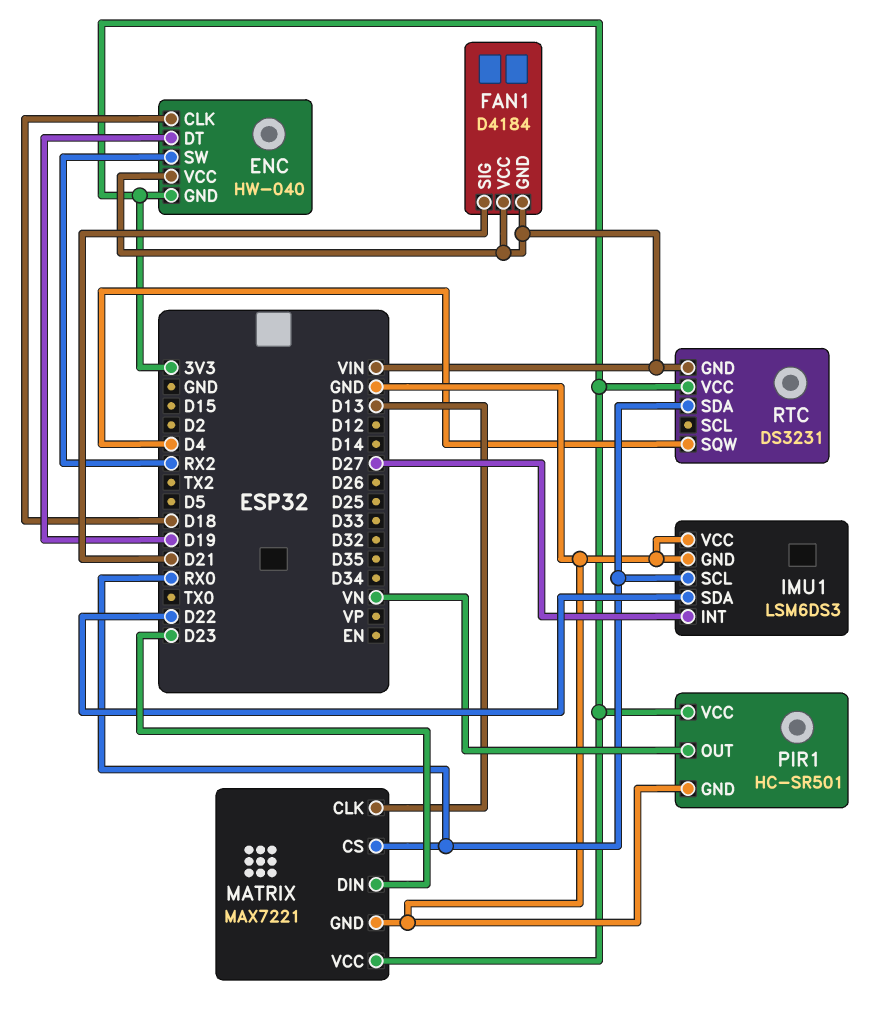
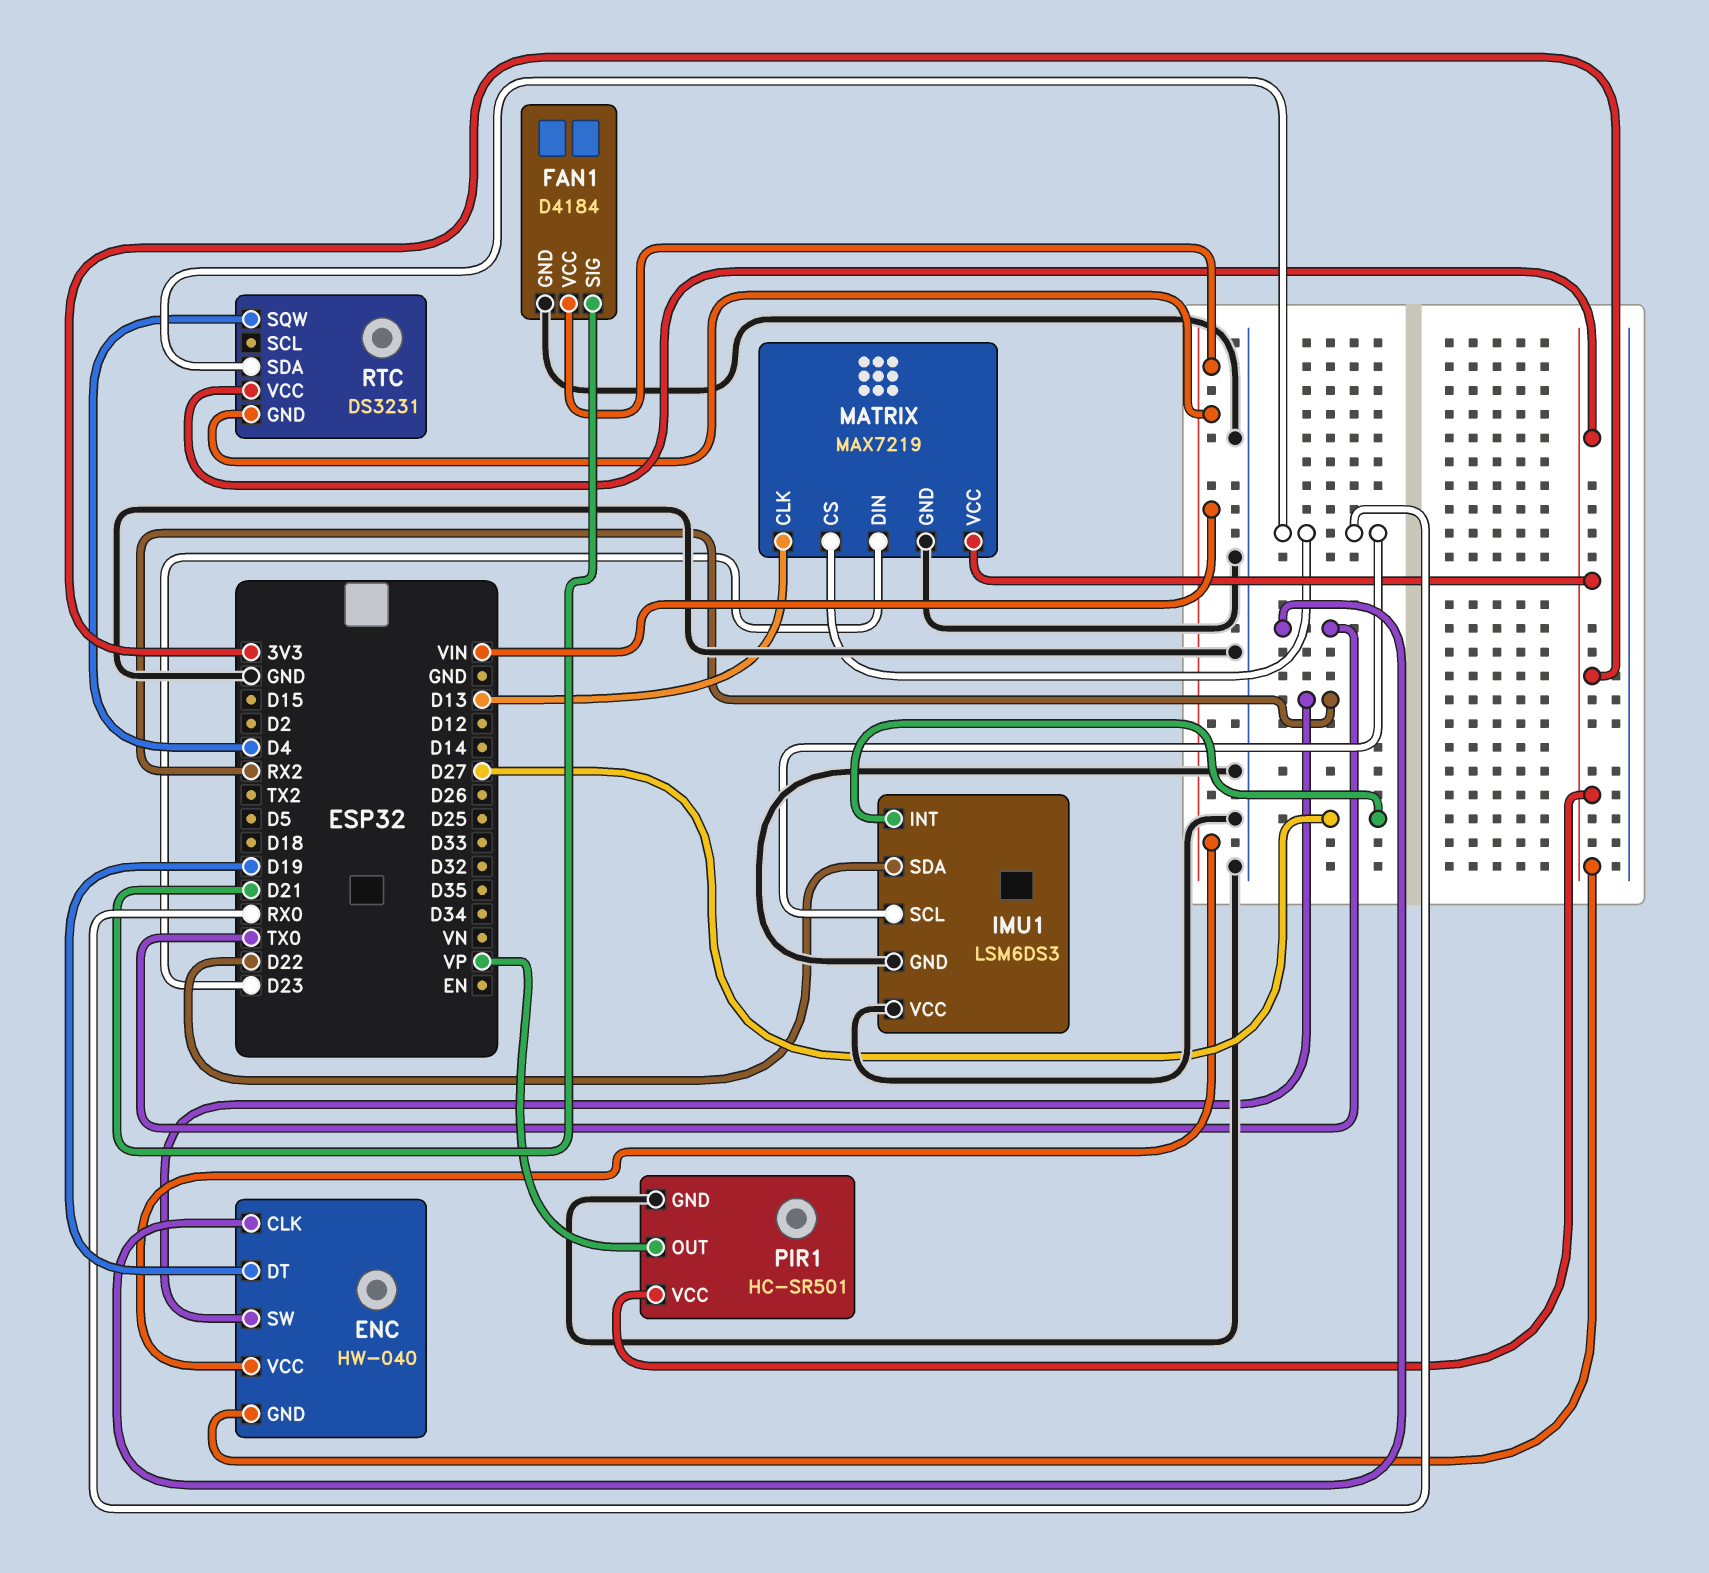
ENC pin CLK: D18 -> TX0
FAN1 pin GND: VIN -> GND
MATRIX: MAX7221 -> MAX7219
PIR1 pin OUT: VN -> VP

